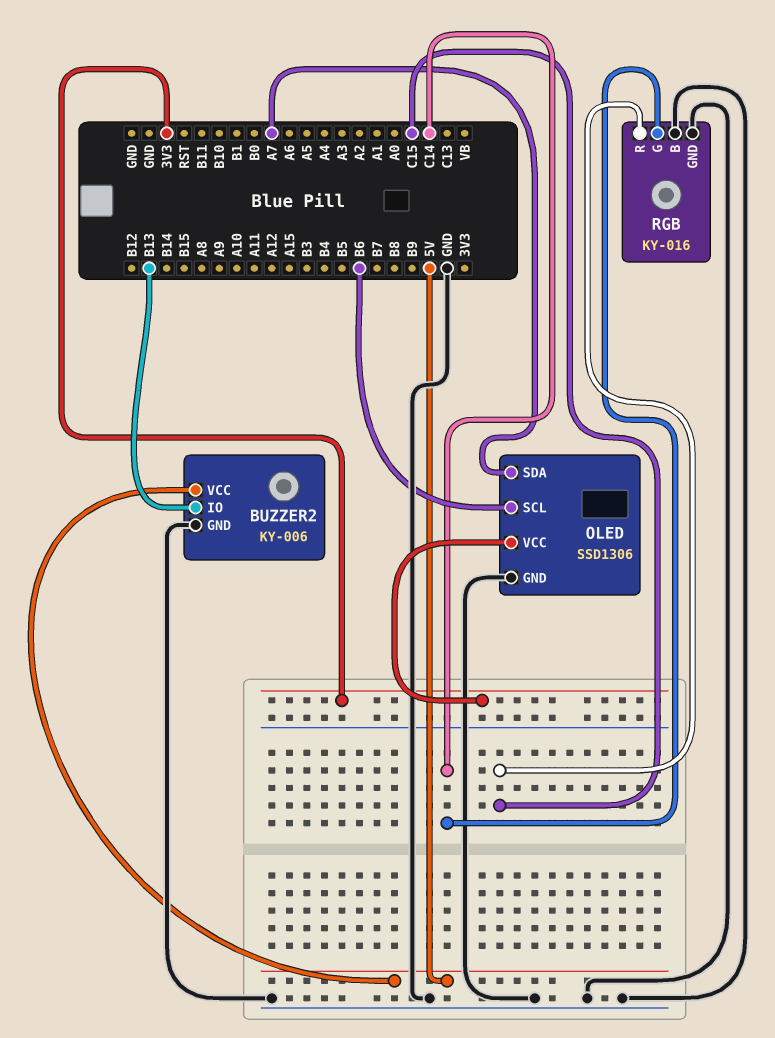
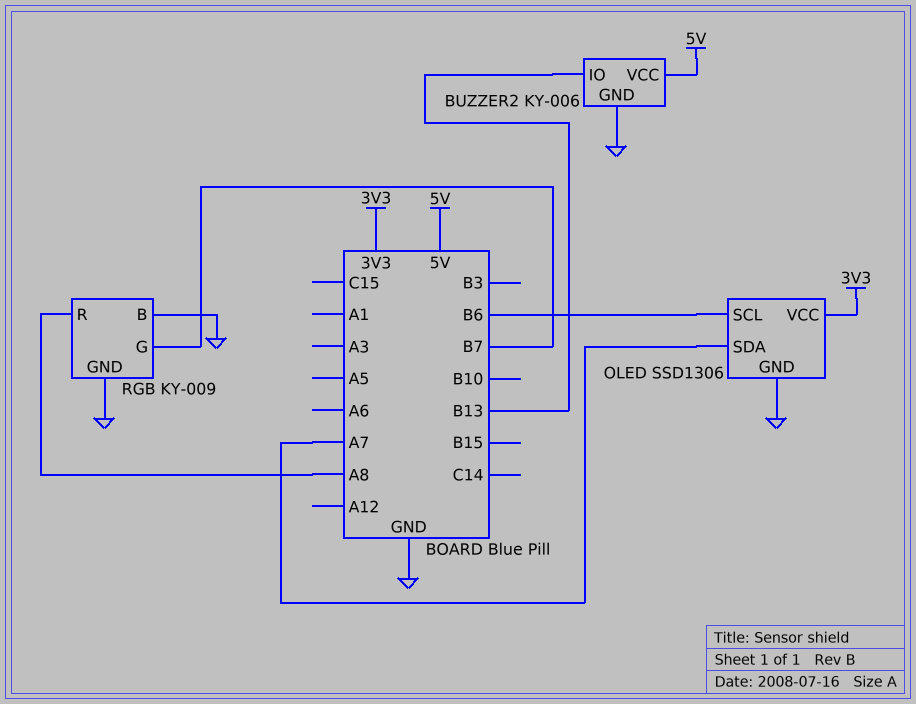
RGB: KY-016 -> KY-009
RGB pin G: C14 -> B7
RGB pin R: C15 -> A8

